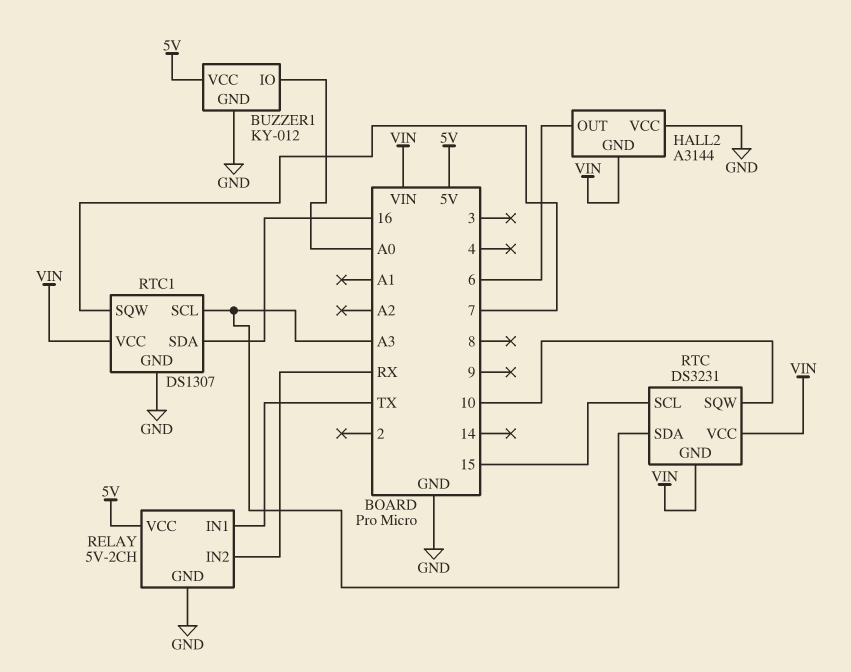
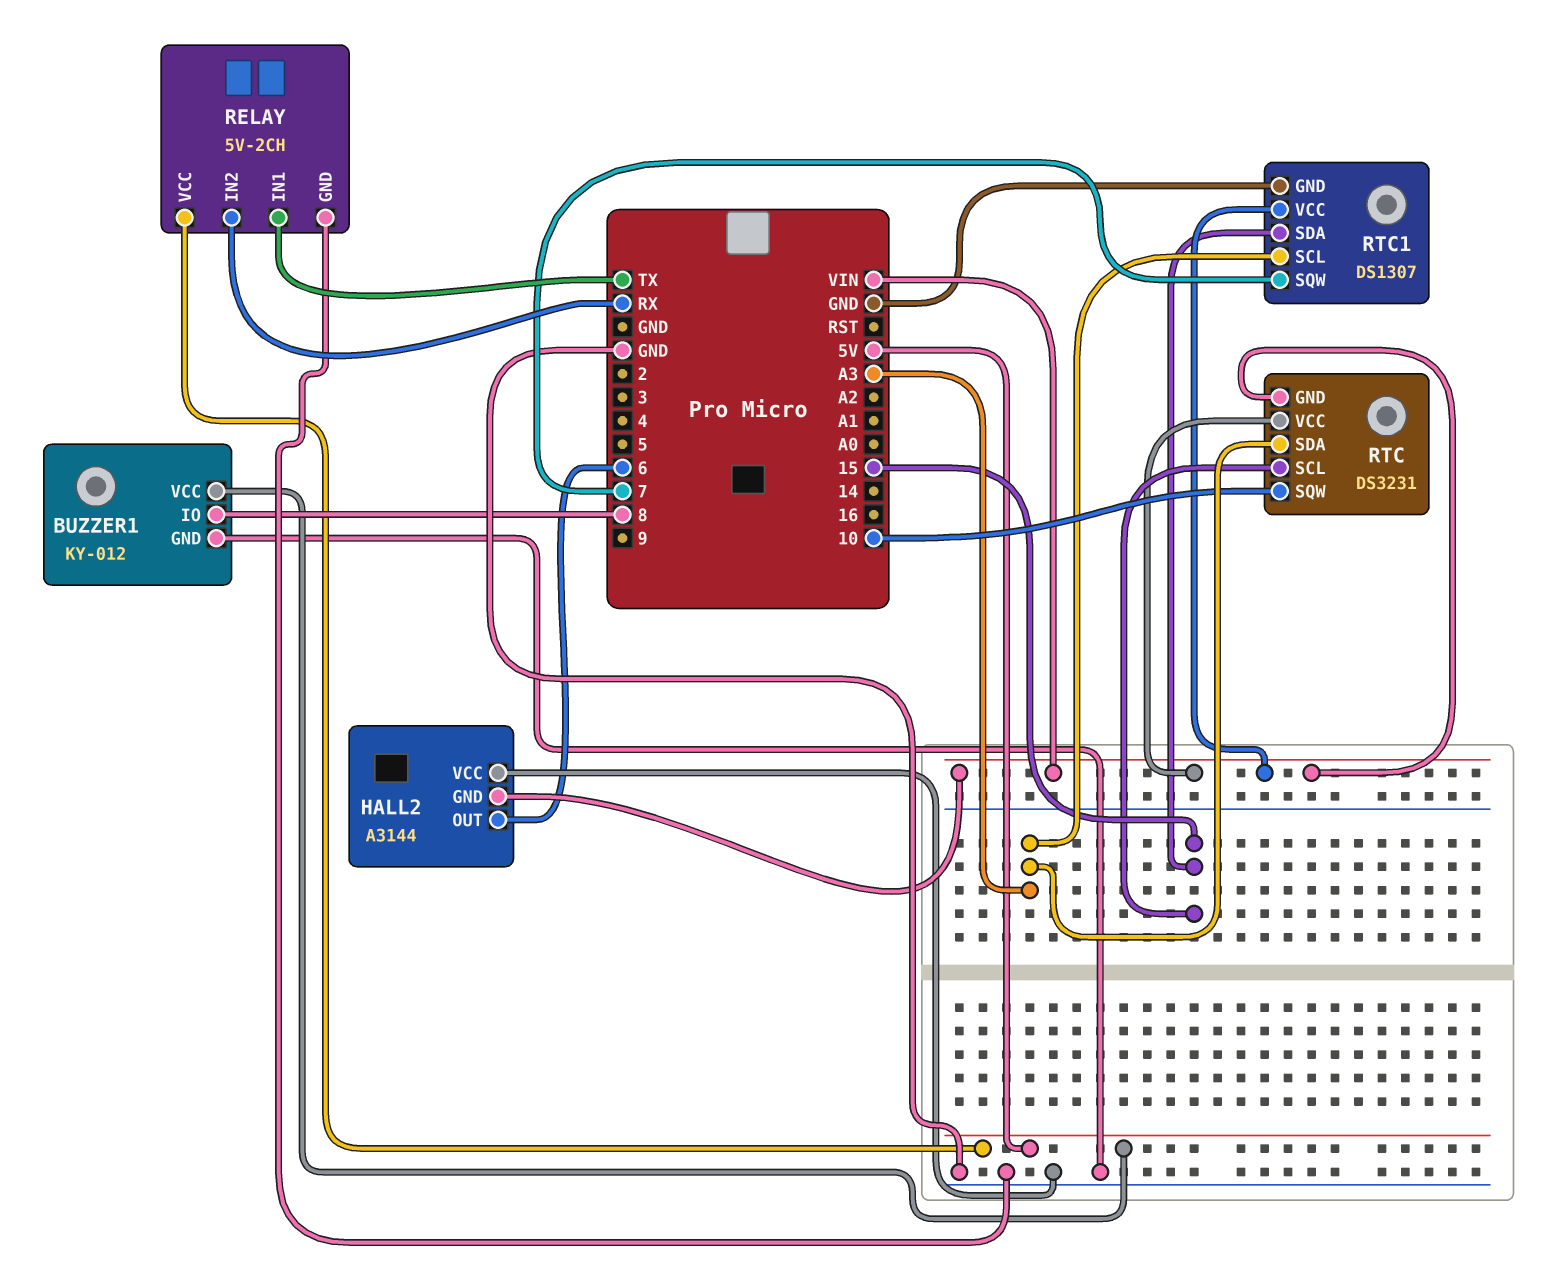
BUZZER1 pin IO: A0 -> 8
RTC1 pin SDA: 16 -> 15

